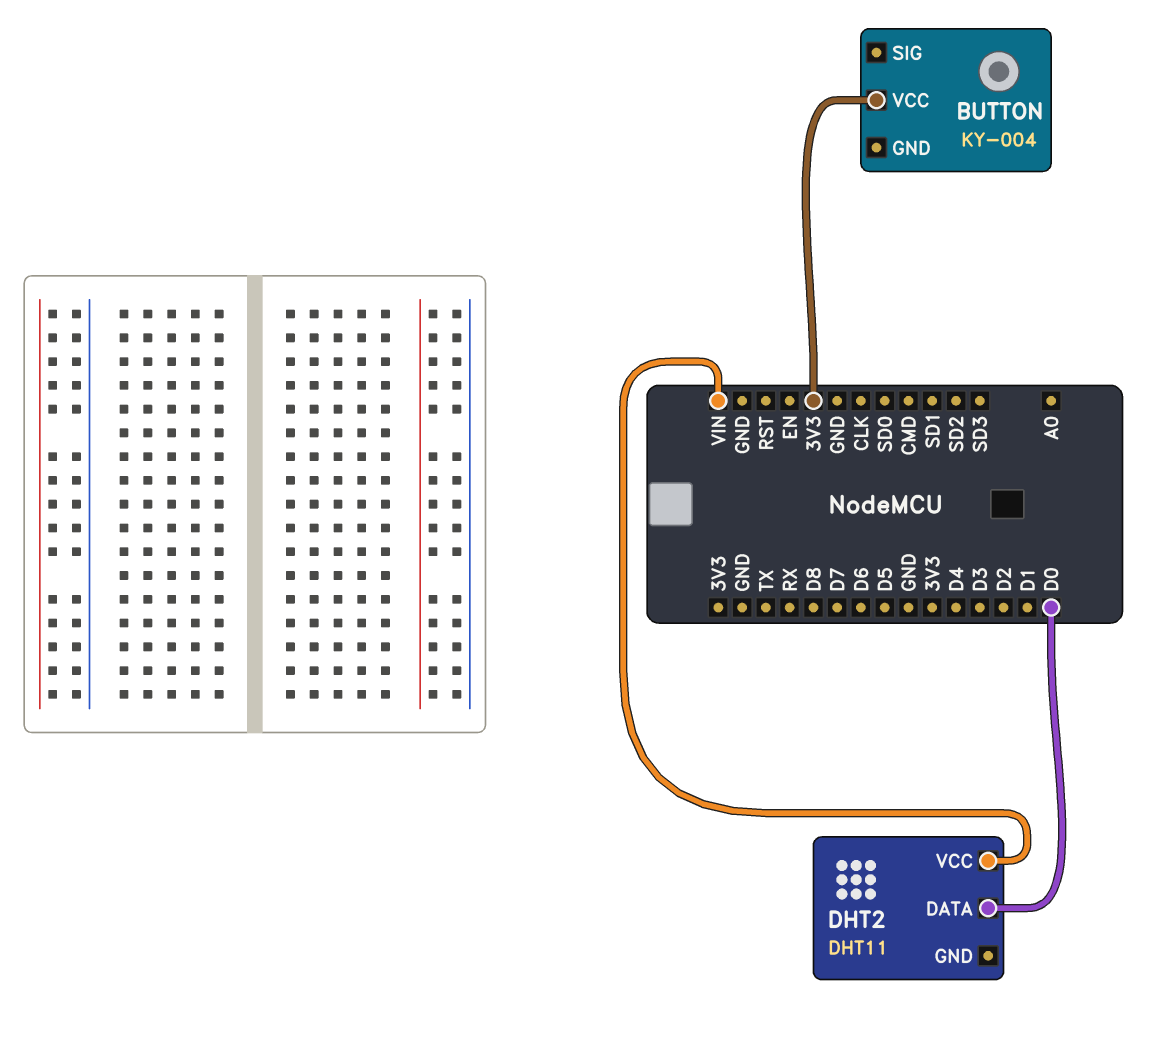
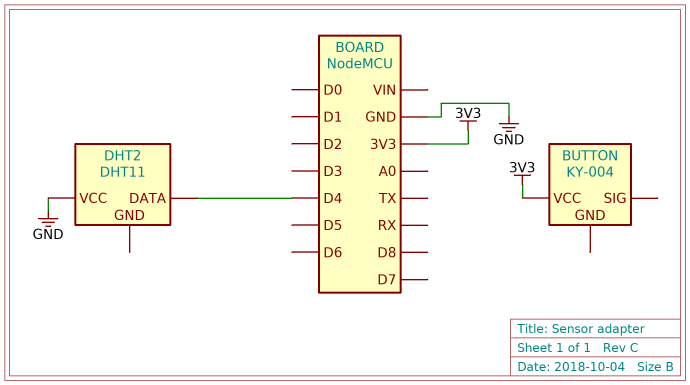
DHT2 pin DATA: D0 -> D4
DHT2 pin VCC: VIN -> GND

